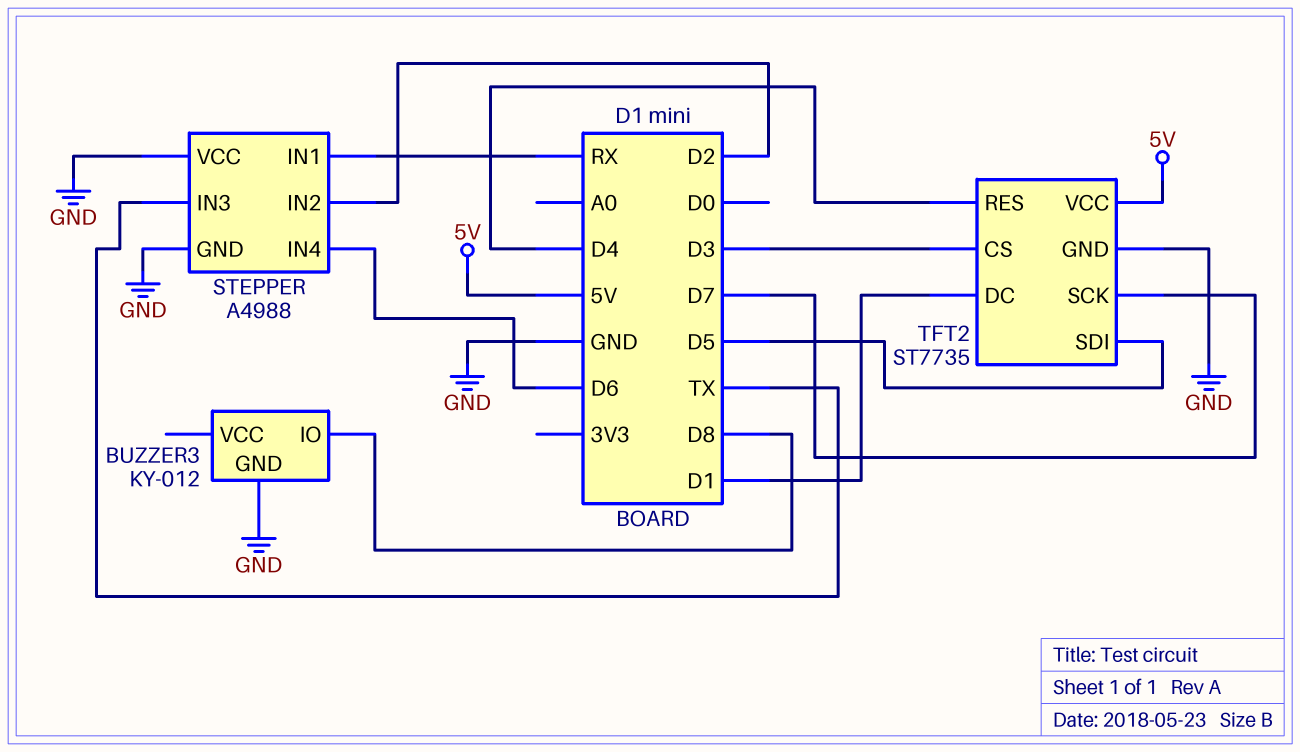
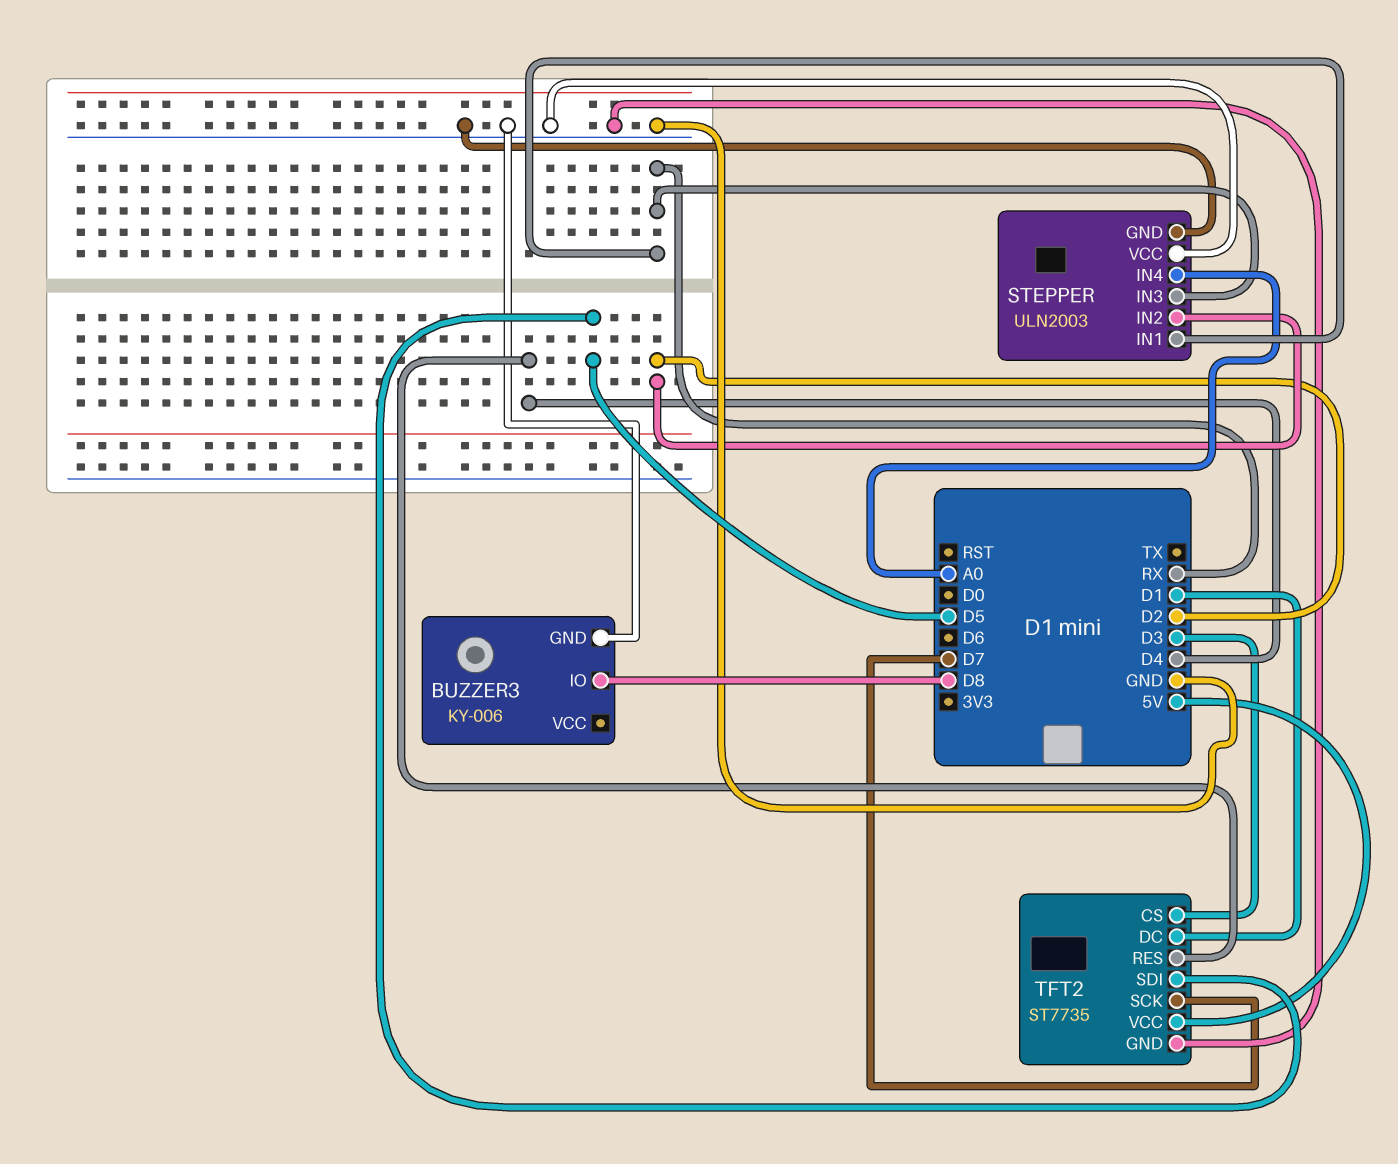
BUZZER3: KY-012 -> KY-006
STEPPER: A4988 -> ULN2003
STEPPER pin IN3: TX -> RX
STEPPER pin IN4: D6 -> A0

